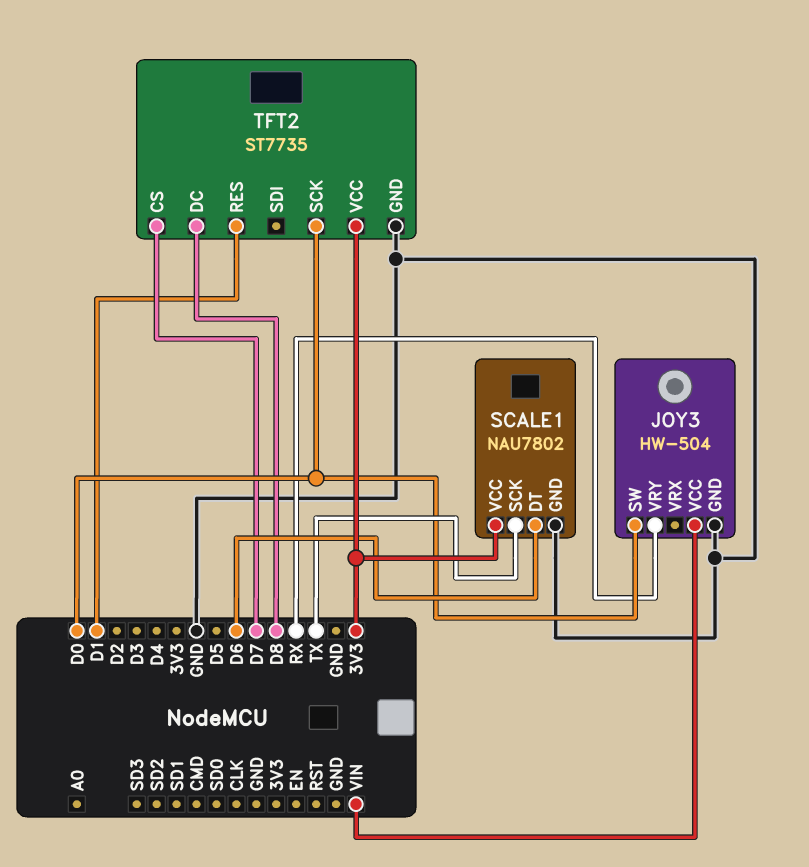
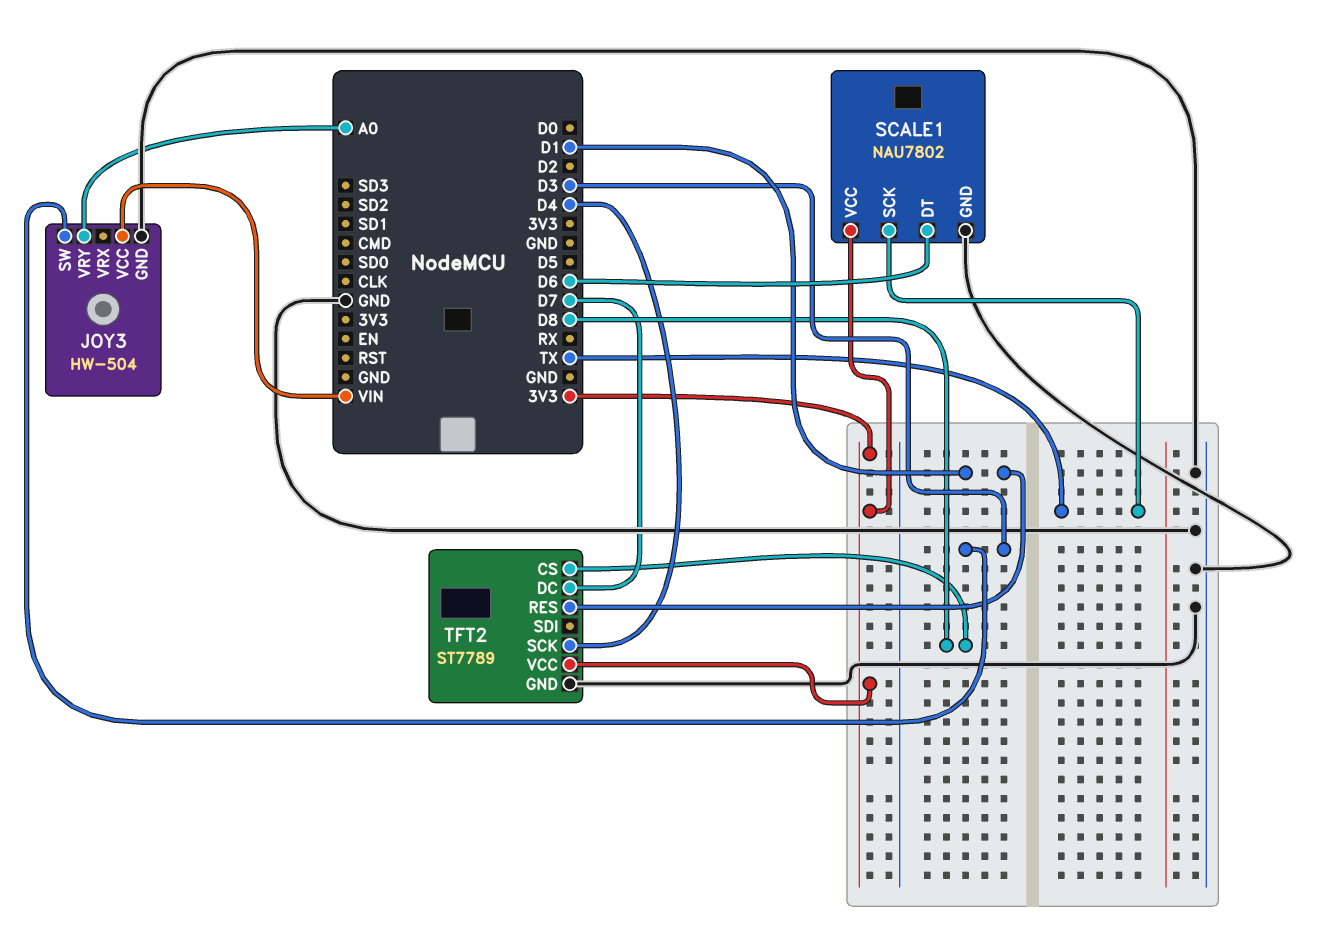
JOY3 pin SW: D0 -> D3
JOY3 pin VRY: RX -> A0
TFT2: ST7735 -> ST7789
TFT2 pin CS: D7 -> D8
TFT2 pin DC: D8 -> D7
TFT2 pin SCK: D0 -> D4

